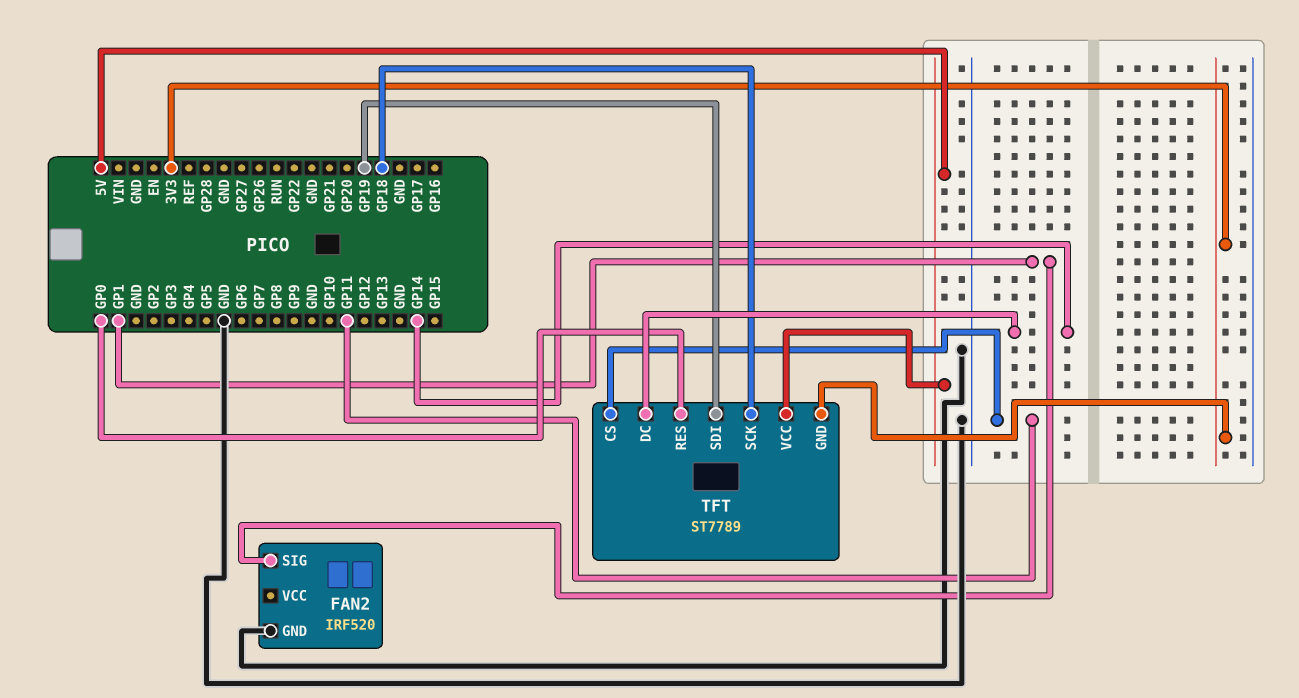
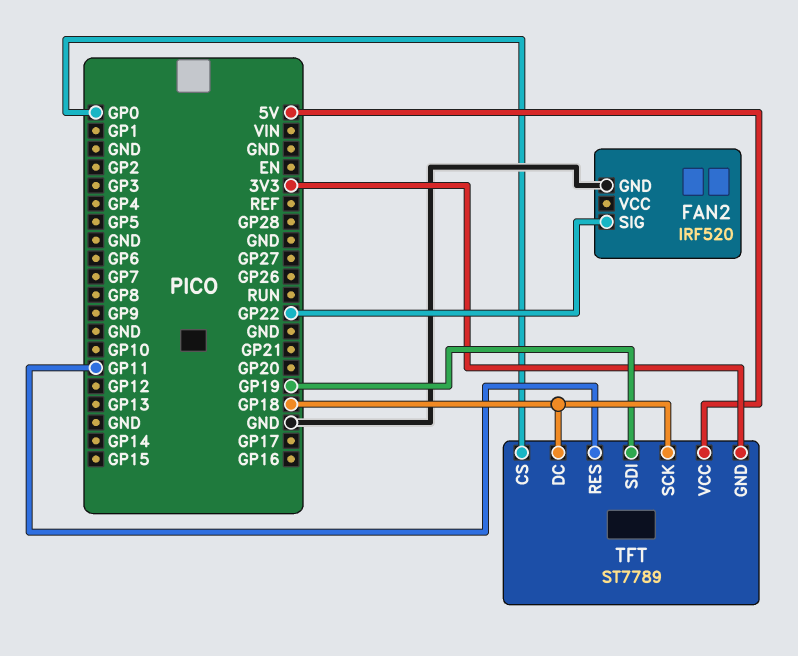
FAN2 pin SIG: GP1 -> GP22
TFT pin CS: GP11 -> GP0
TFT pin DC: GP14 -> GP18
TFT pin RES: GP0 -> GP11

